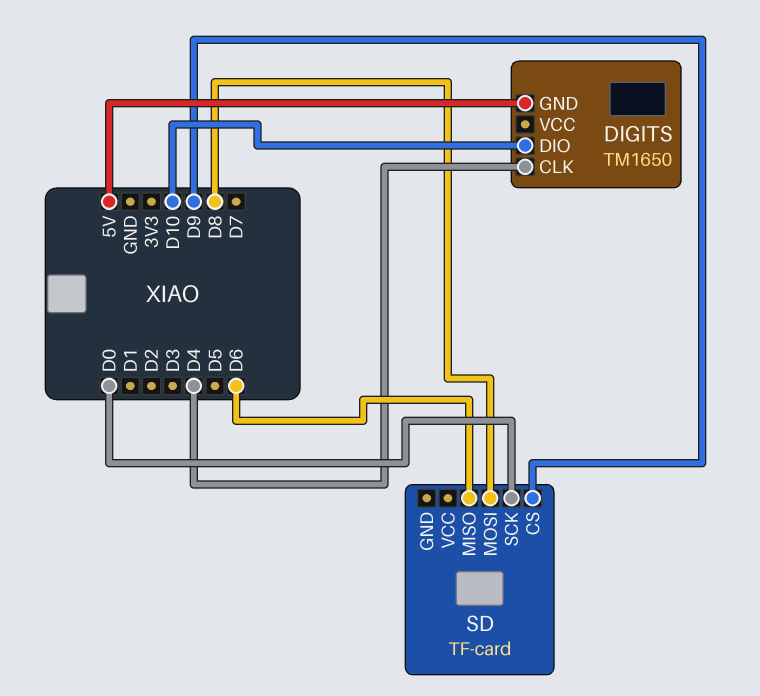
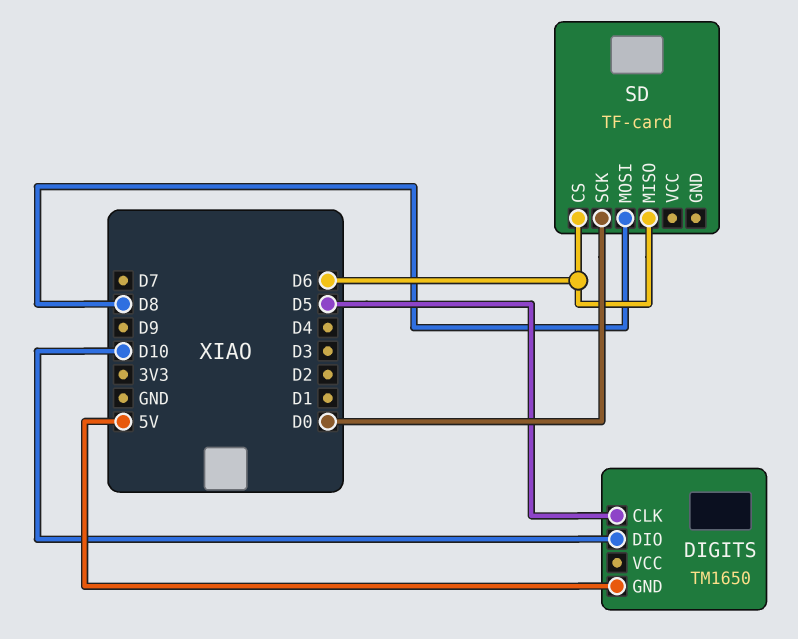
DIGITS pin CLK: D4 -> D5
SD pin CS: D9 -> D6

